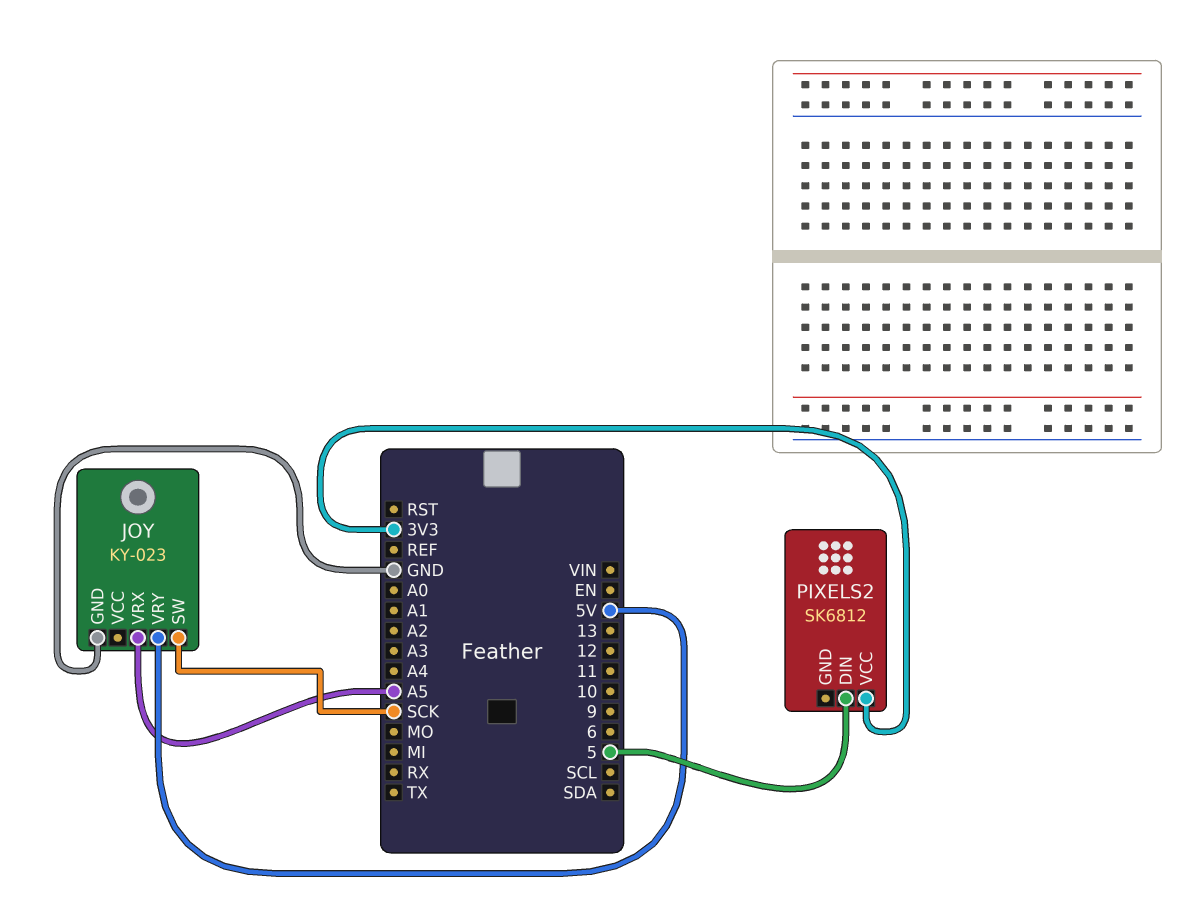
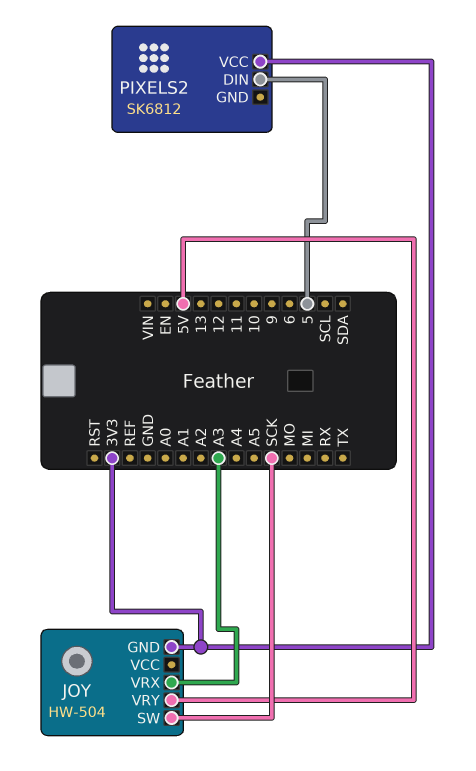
JOY: KY-023 -> HW-504
JOY pin GND: GND -> 3V3
JOY pin VRX: A5 -> A3

